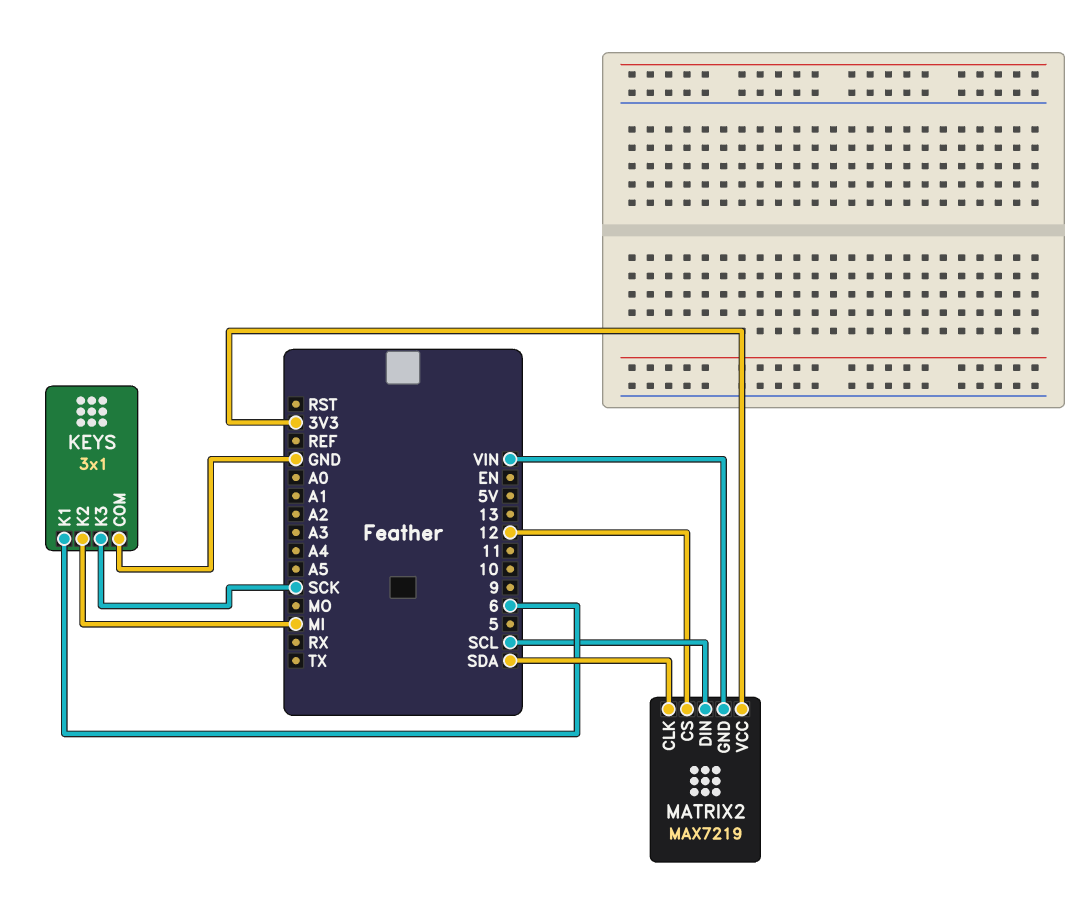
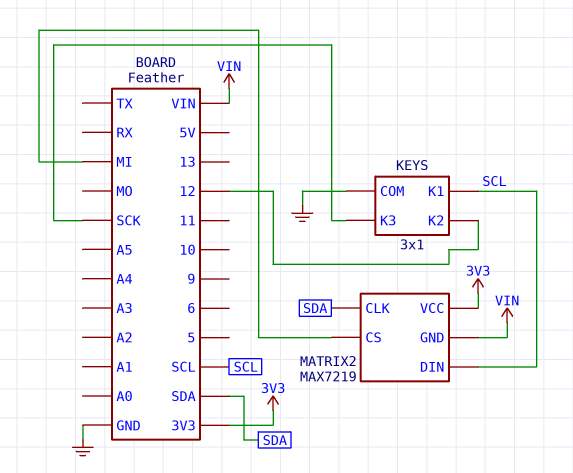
KEYS pin K1: 6 -> SCL
KEYS pin K2: MI -> 12
MATRIX2 pin CS: 12 -> MI

